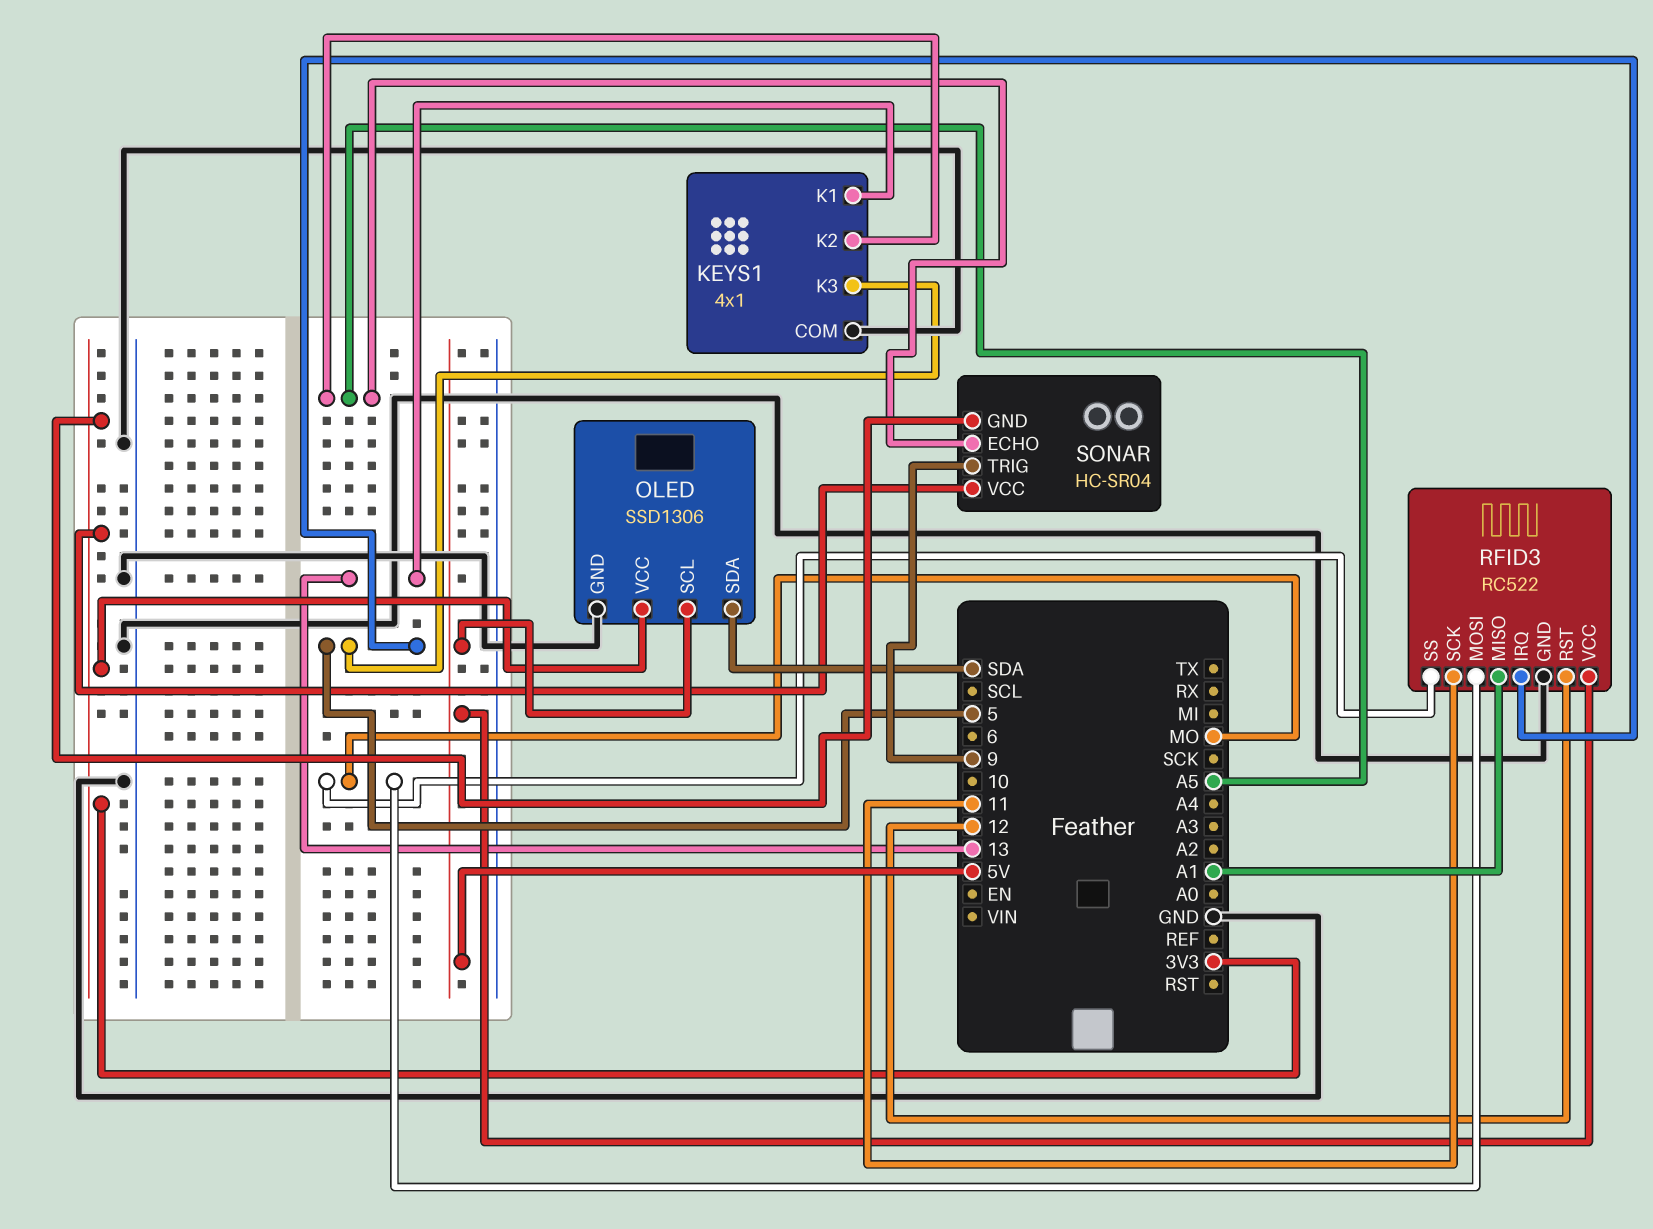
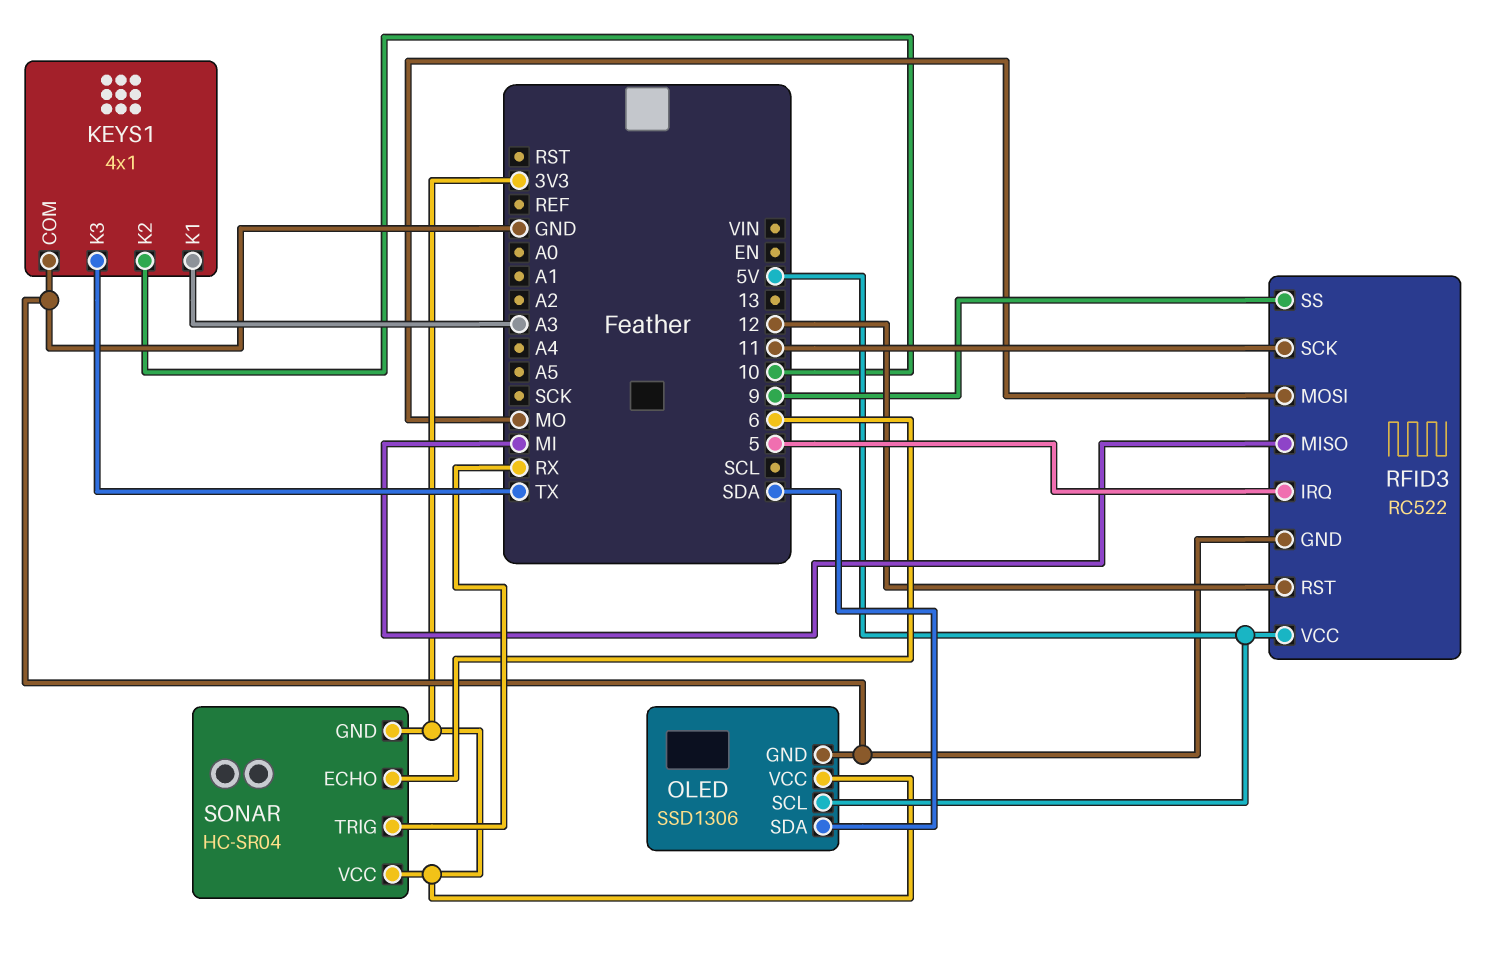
KEYS1 pin K1: 13 -> A3
KEYS1 pin K2: A5 -> 10
KEYS1 pin K3: 5 -> TX
RFID3 pin MISO: A1 -> MI
RFID3 pin SS: MO -> 9
SONAR pin ECHO: A5 -> 6
SONAR pin TRIG: 9 -> RX

